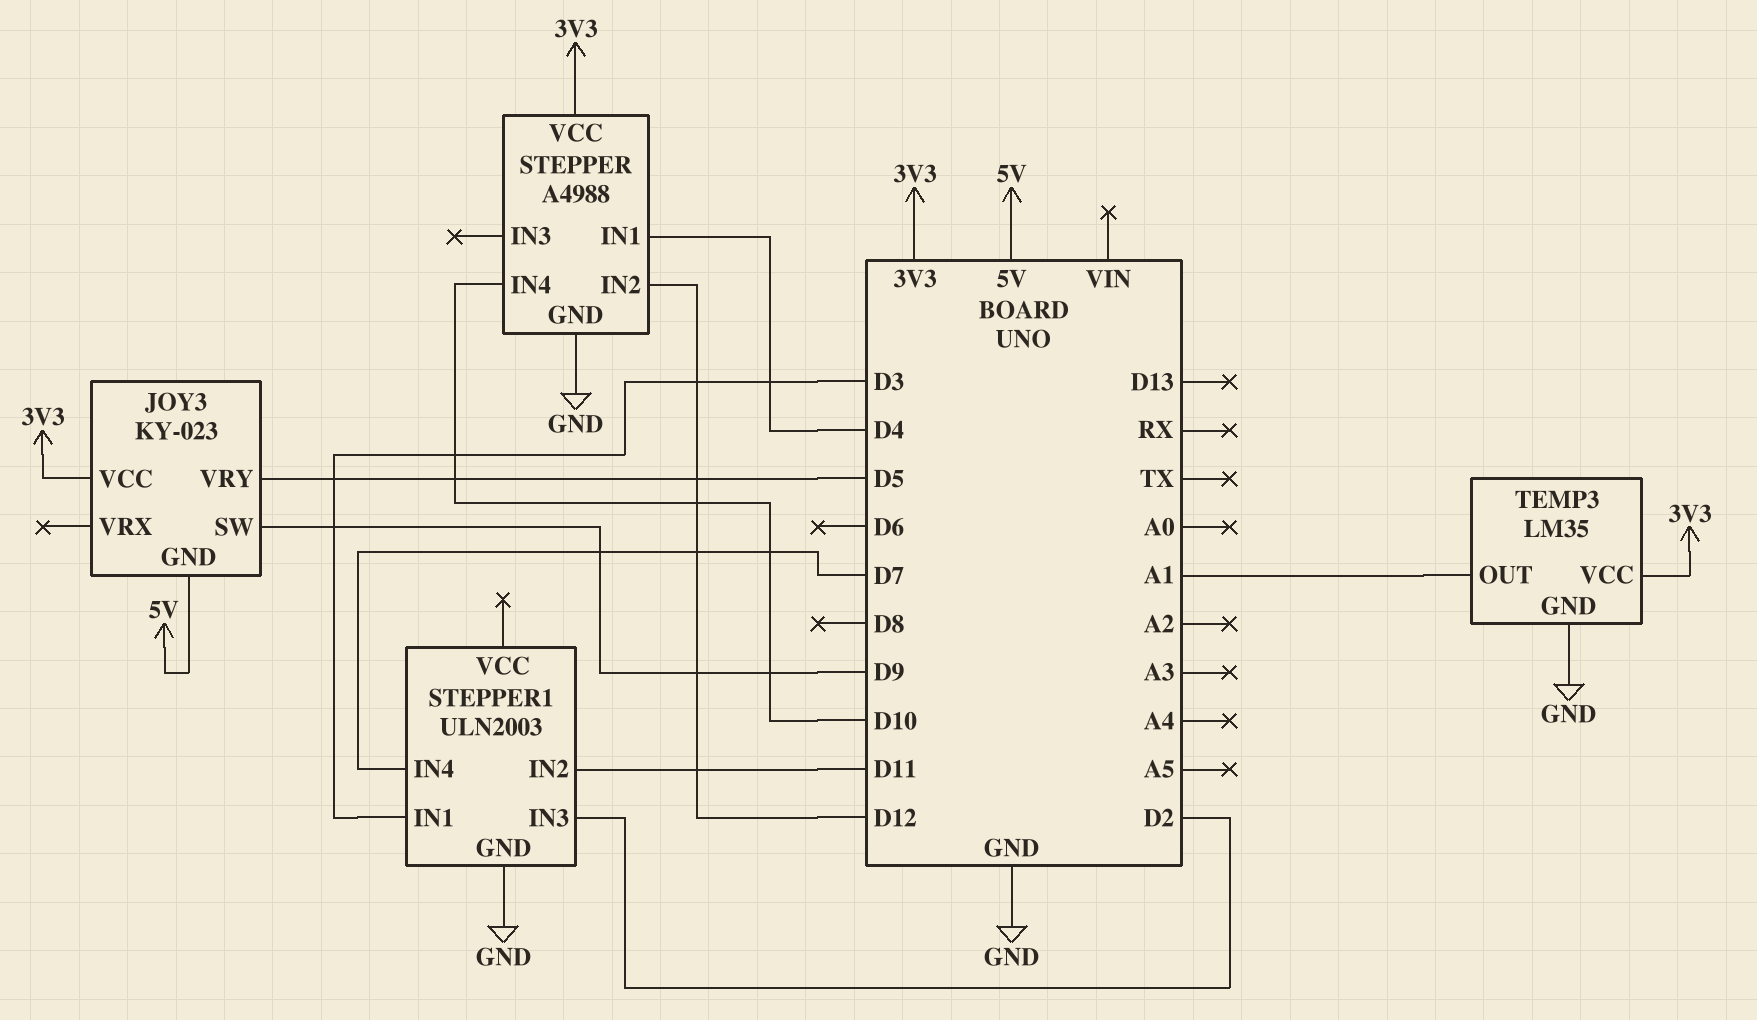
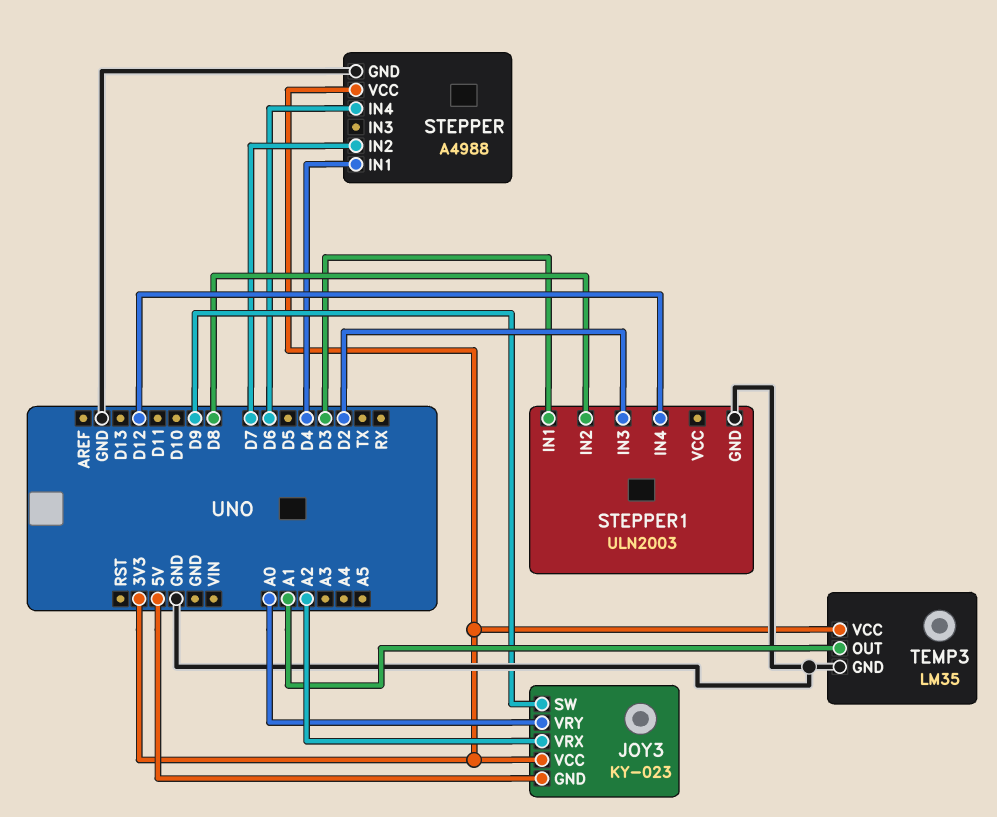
JOY3 pin VRX: none -> A2
JOY3 pin VRY: D5 -> A0
STEPPER pin IN2: D12 -> D7
STEPPER pin IN4: D10 -> D6
STEPPER1 pin IN2: D11 -> D8
STEPPER1 pin IN4: D7 -> D12

